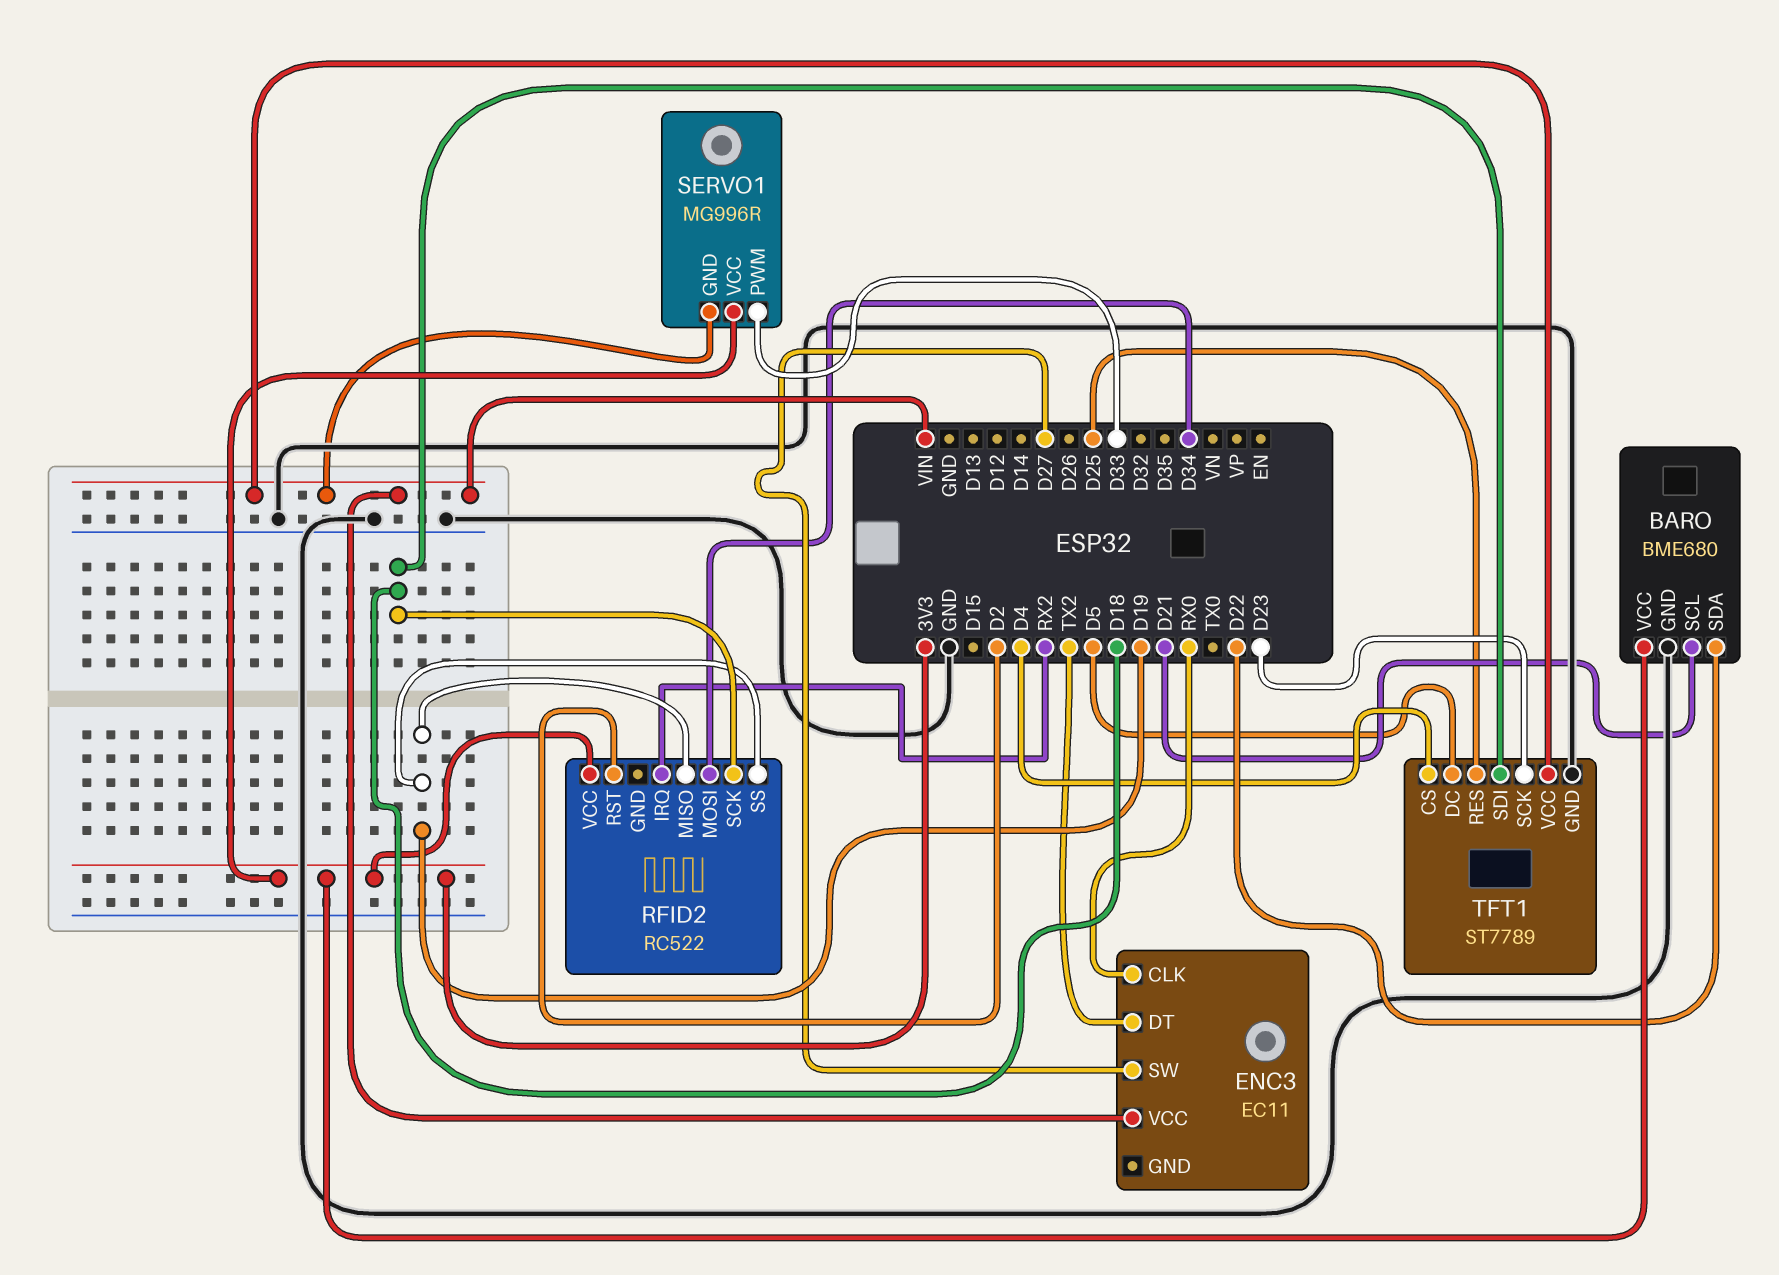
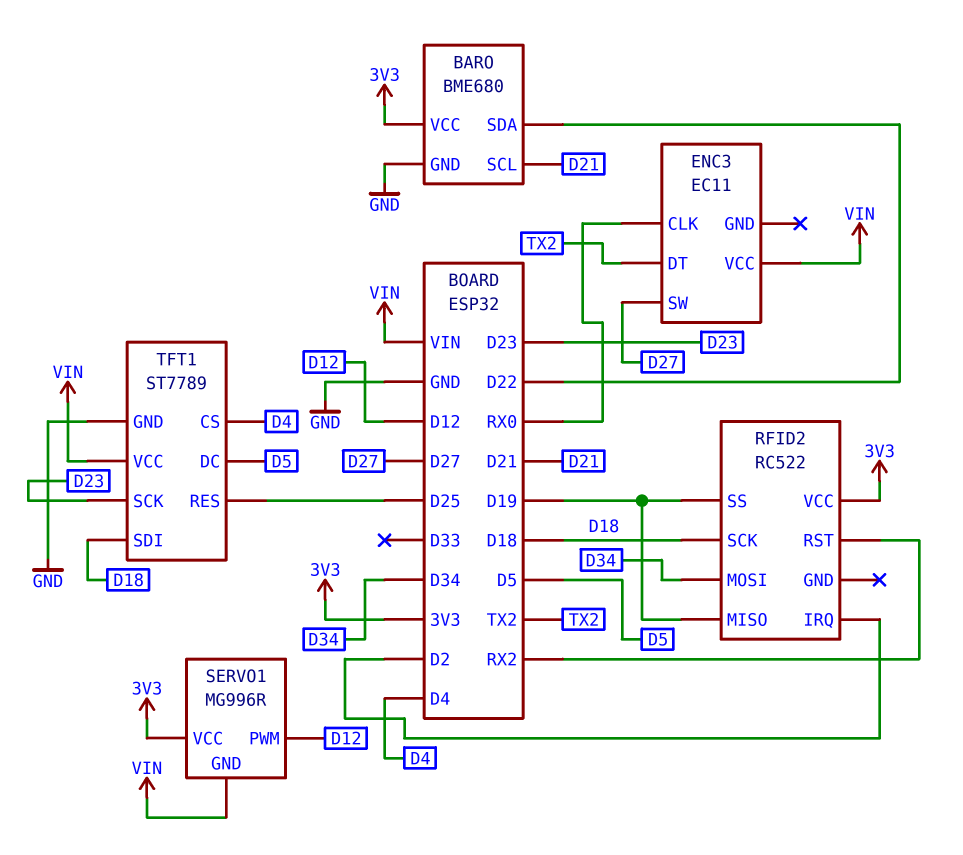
RFID2 pin IRQ: RX2 -> D2
RFID2 pin RST: D2 -> RX2
SERVO1 pin PWM: D33 -> D12

